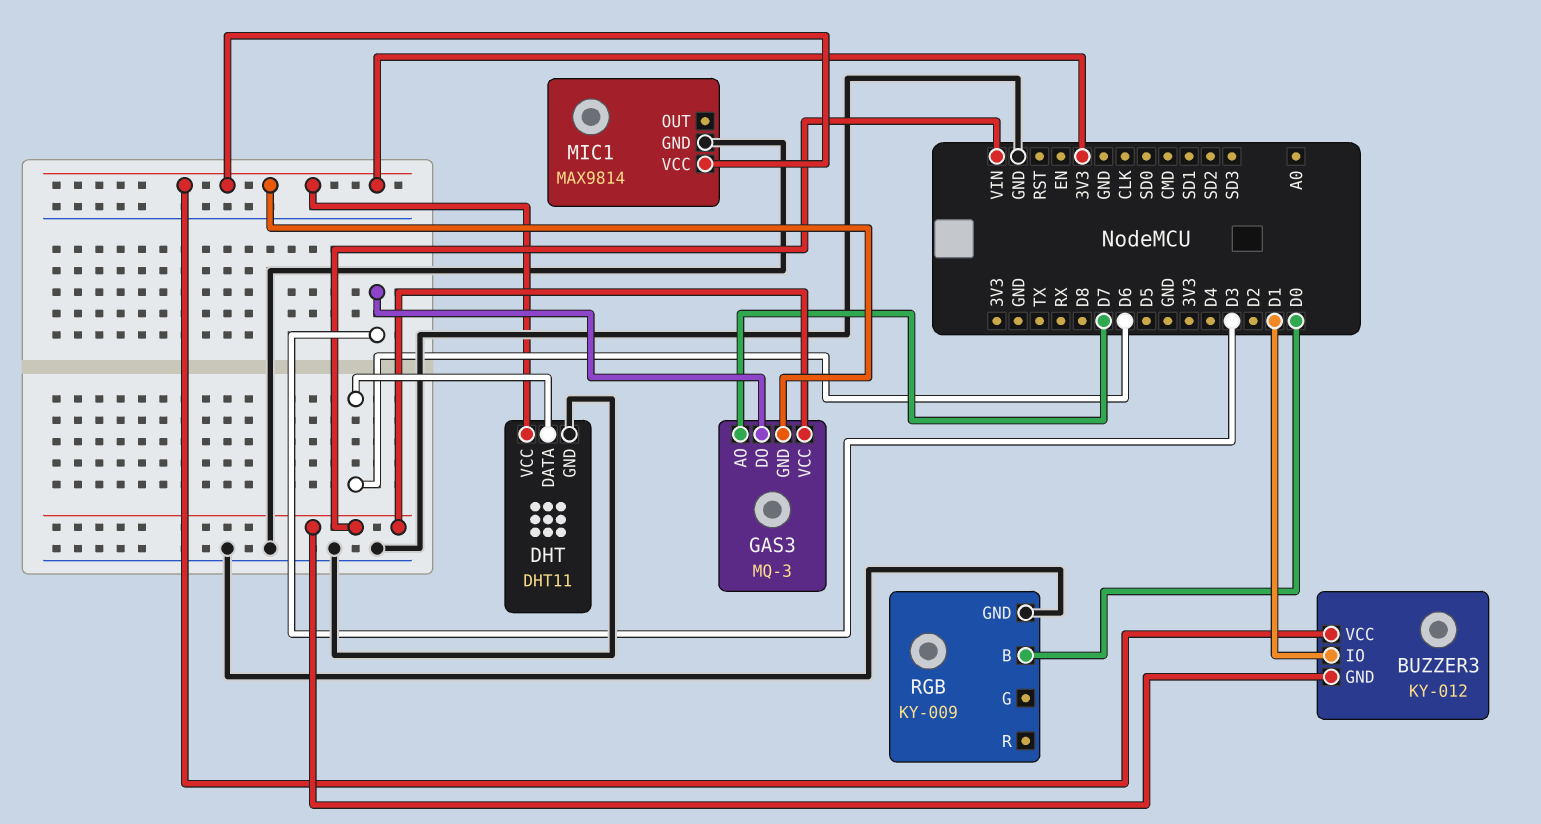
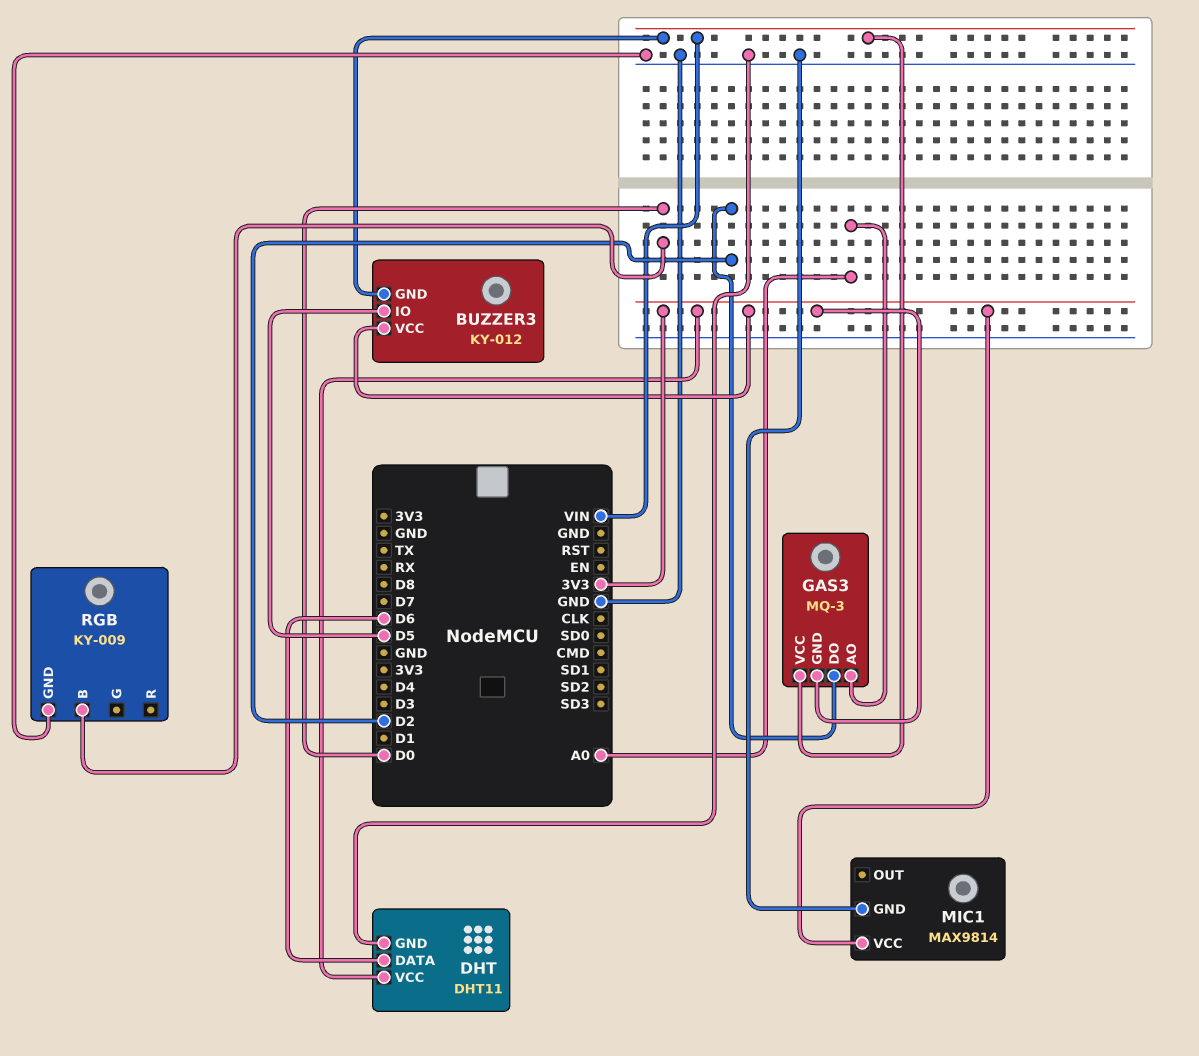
BUZZER3 pin IO: D1 -> D5
GAS3 pin AO: D7 -> A0
GAS3 pin DO: D3 -> D2

